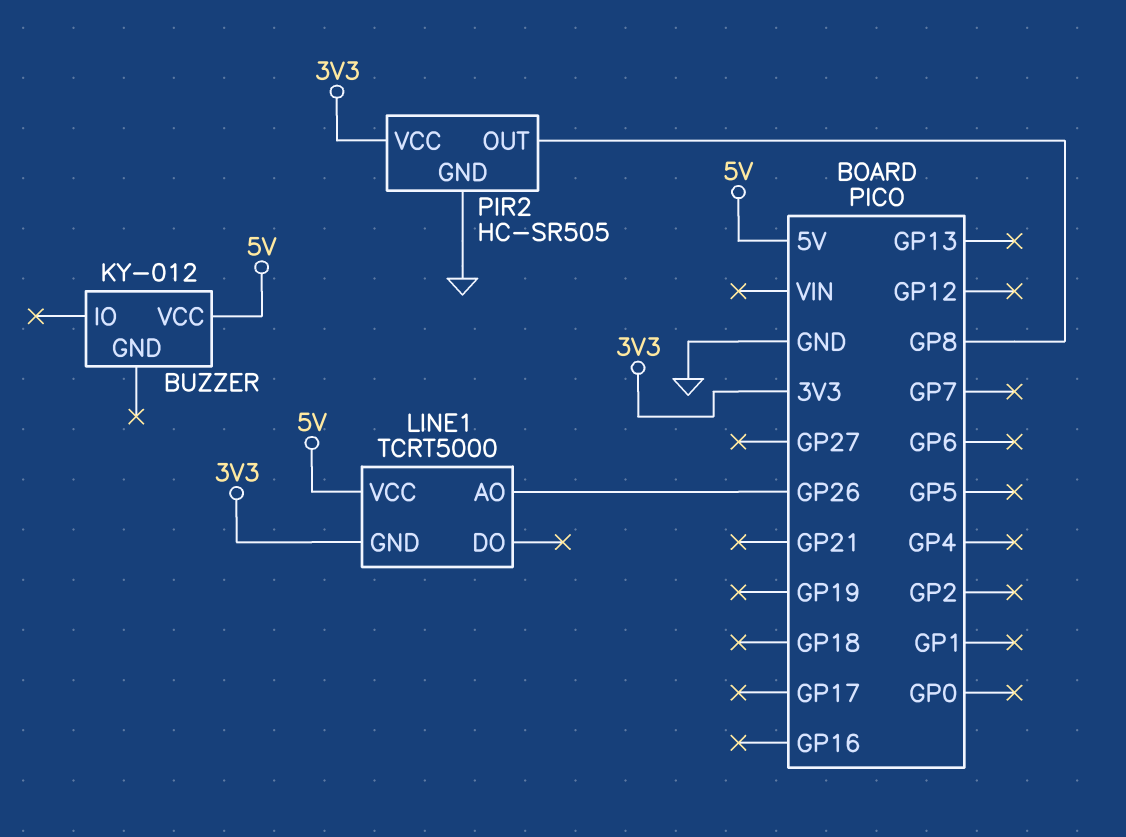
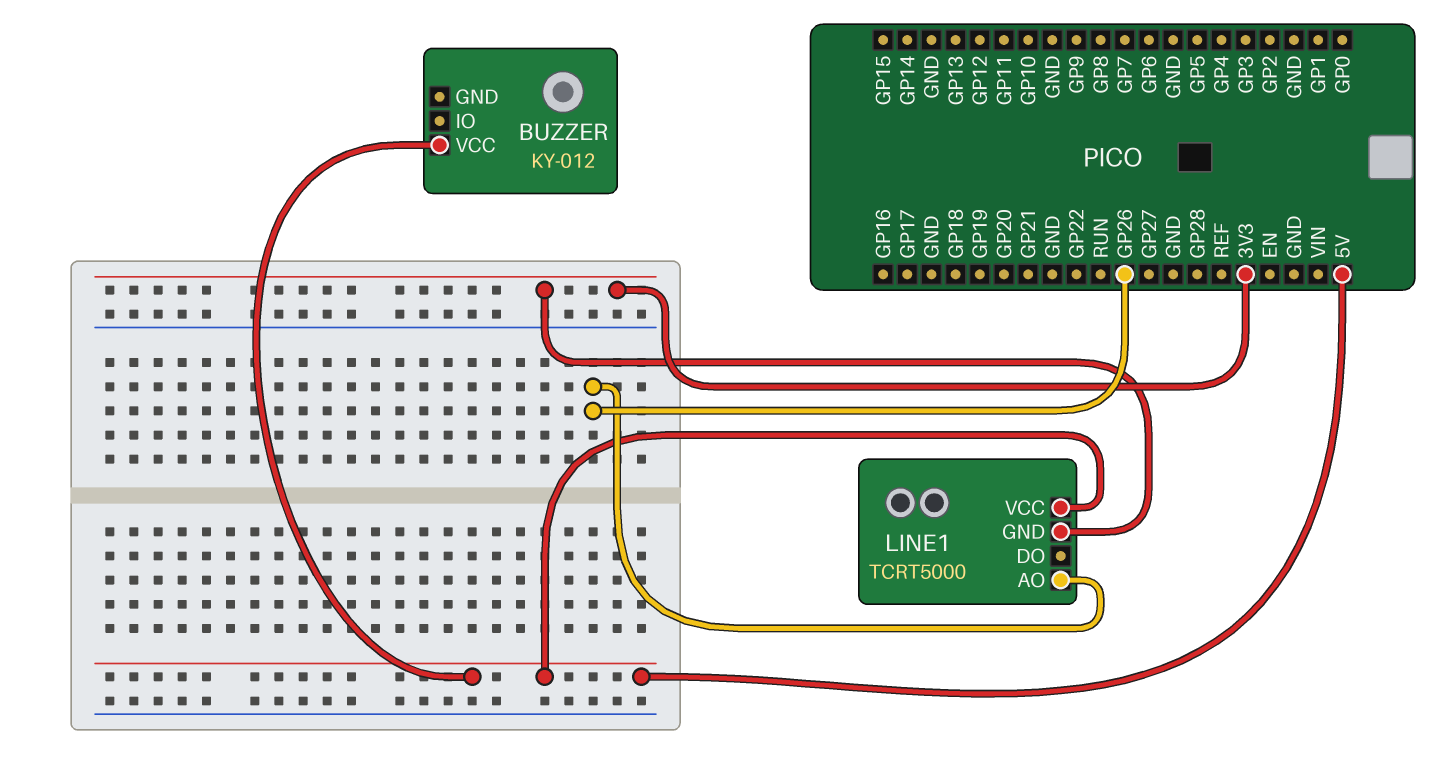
PIR2: HC-SR505 -> none
PIR2 pin GND: GND -> none
PIR2 pin OUT: GP8 -> none
PIR2 pin VCC: 3V3 -> none

